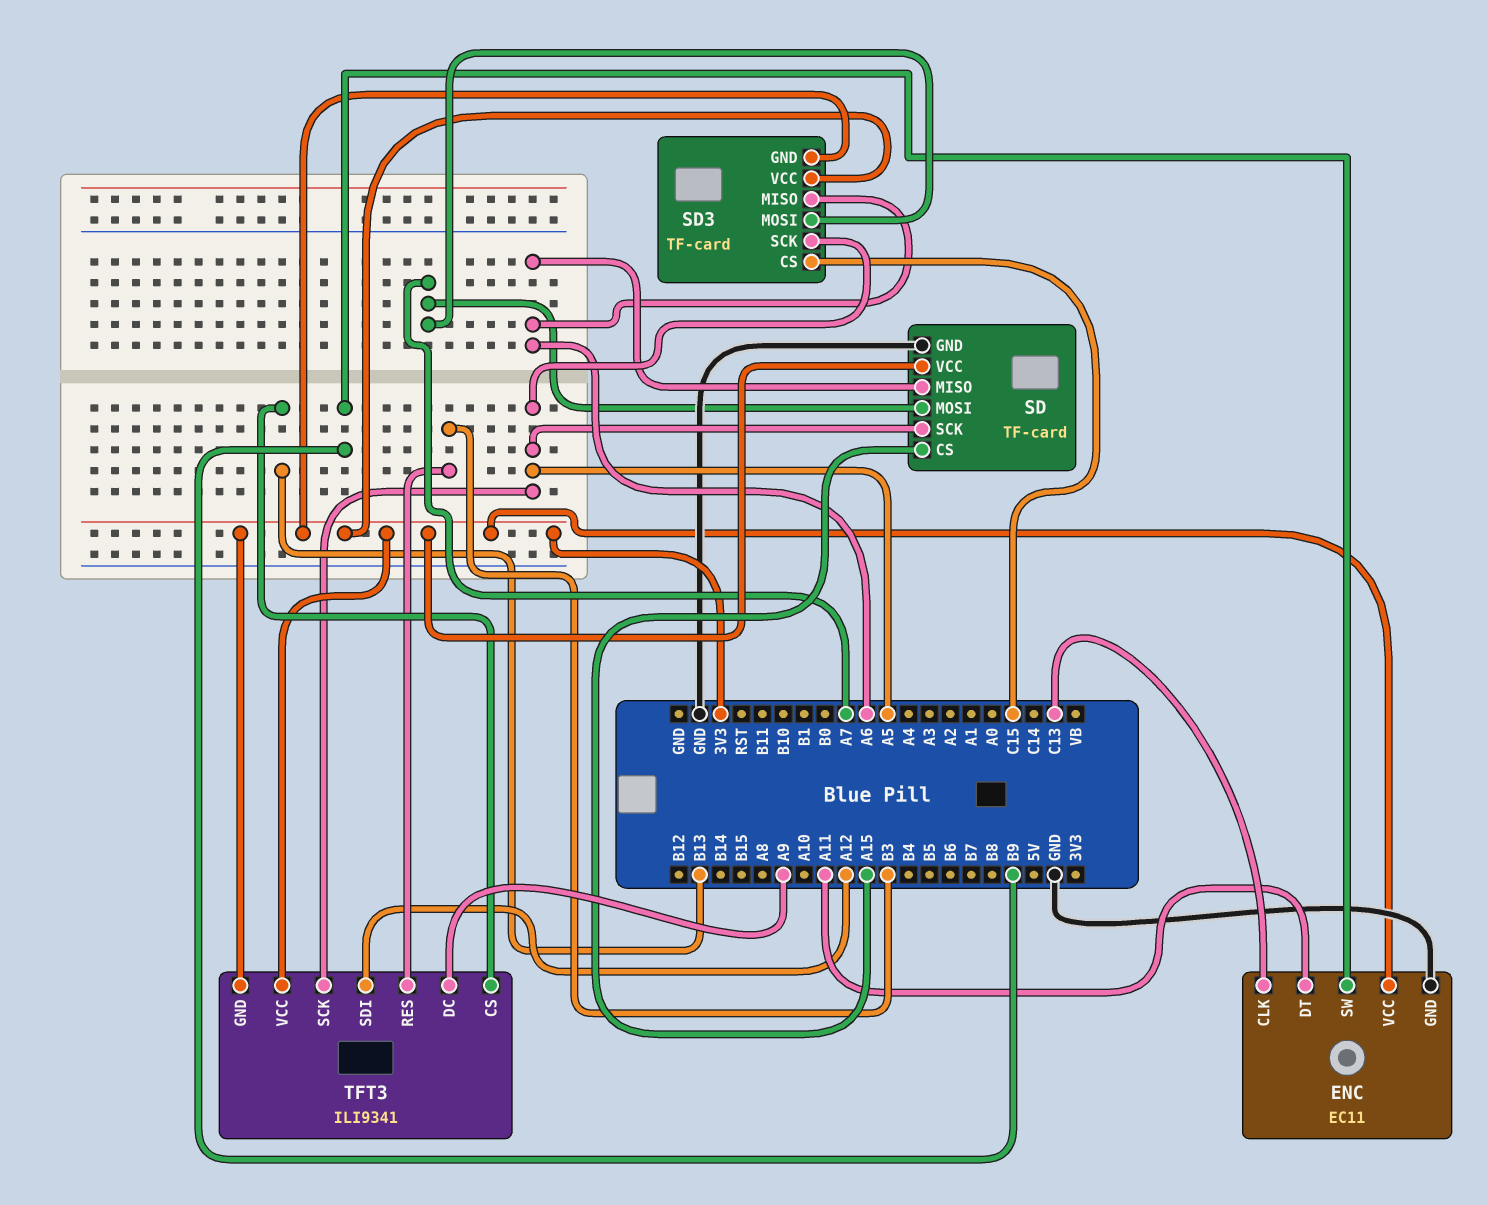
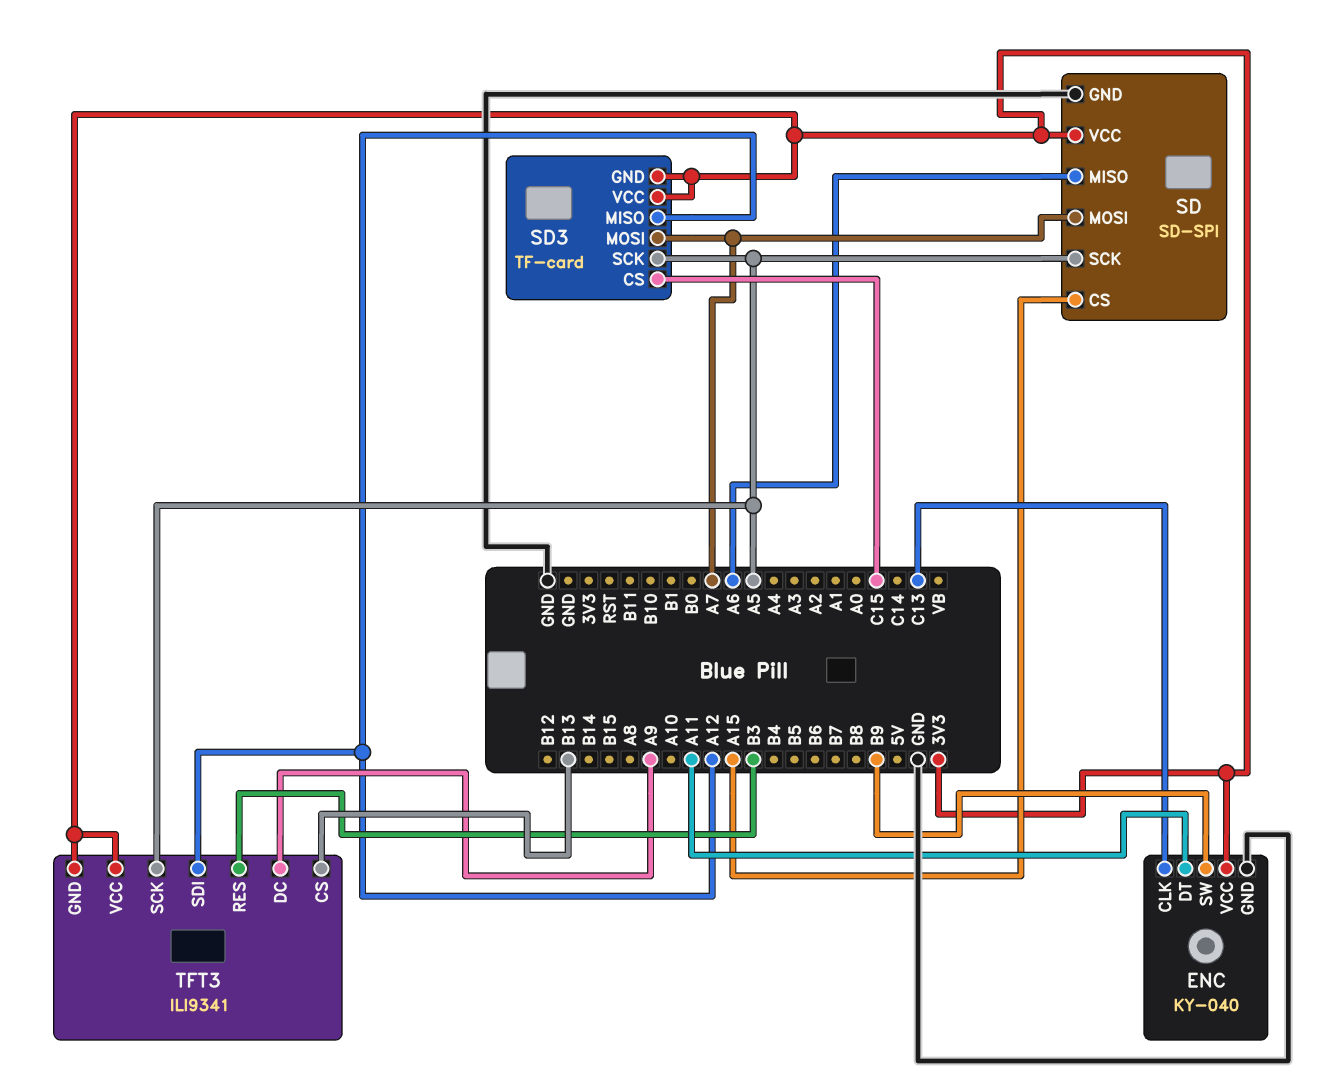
ENC: EC11 -> KY-040
SD: TF-card -> SD-SPI
SD3 pin MISO: A6 -> A12

